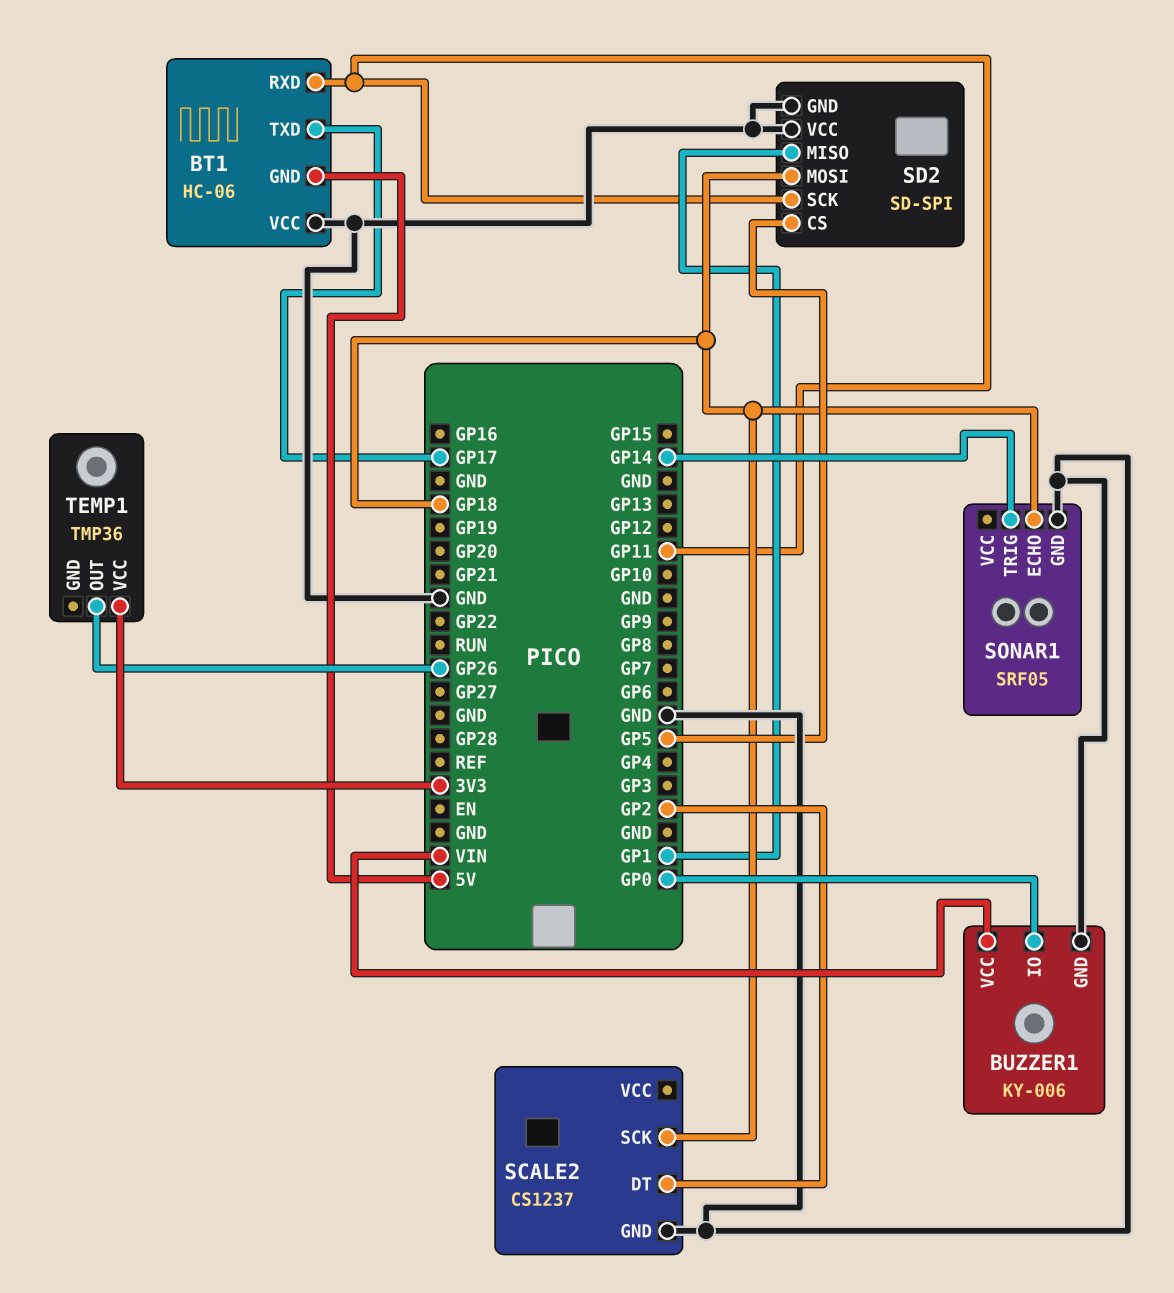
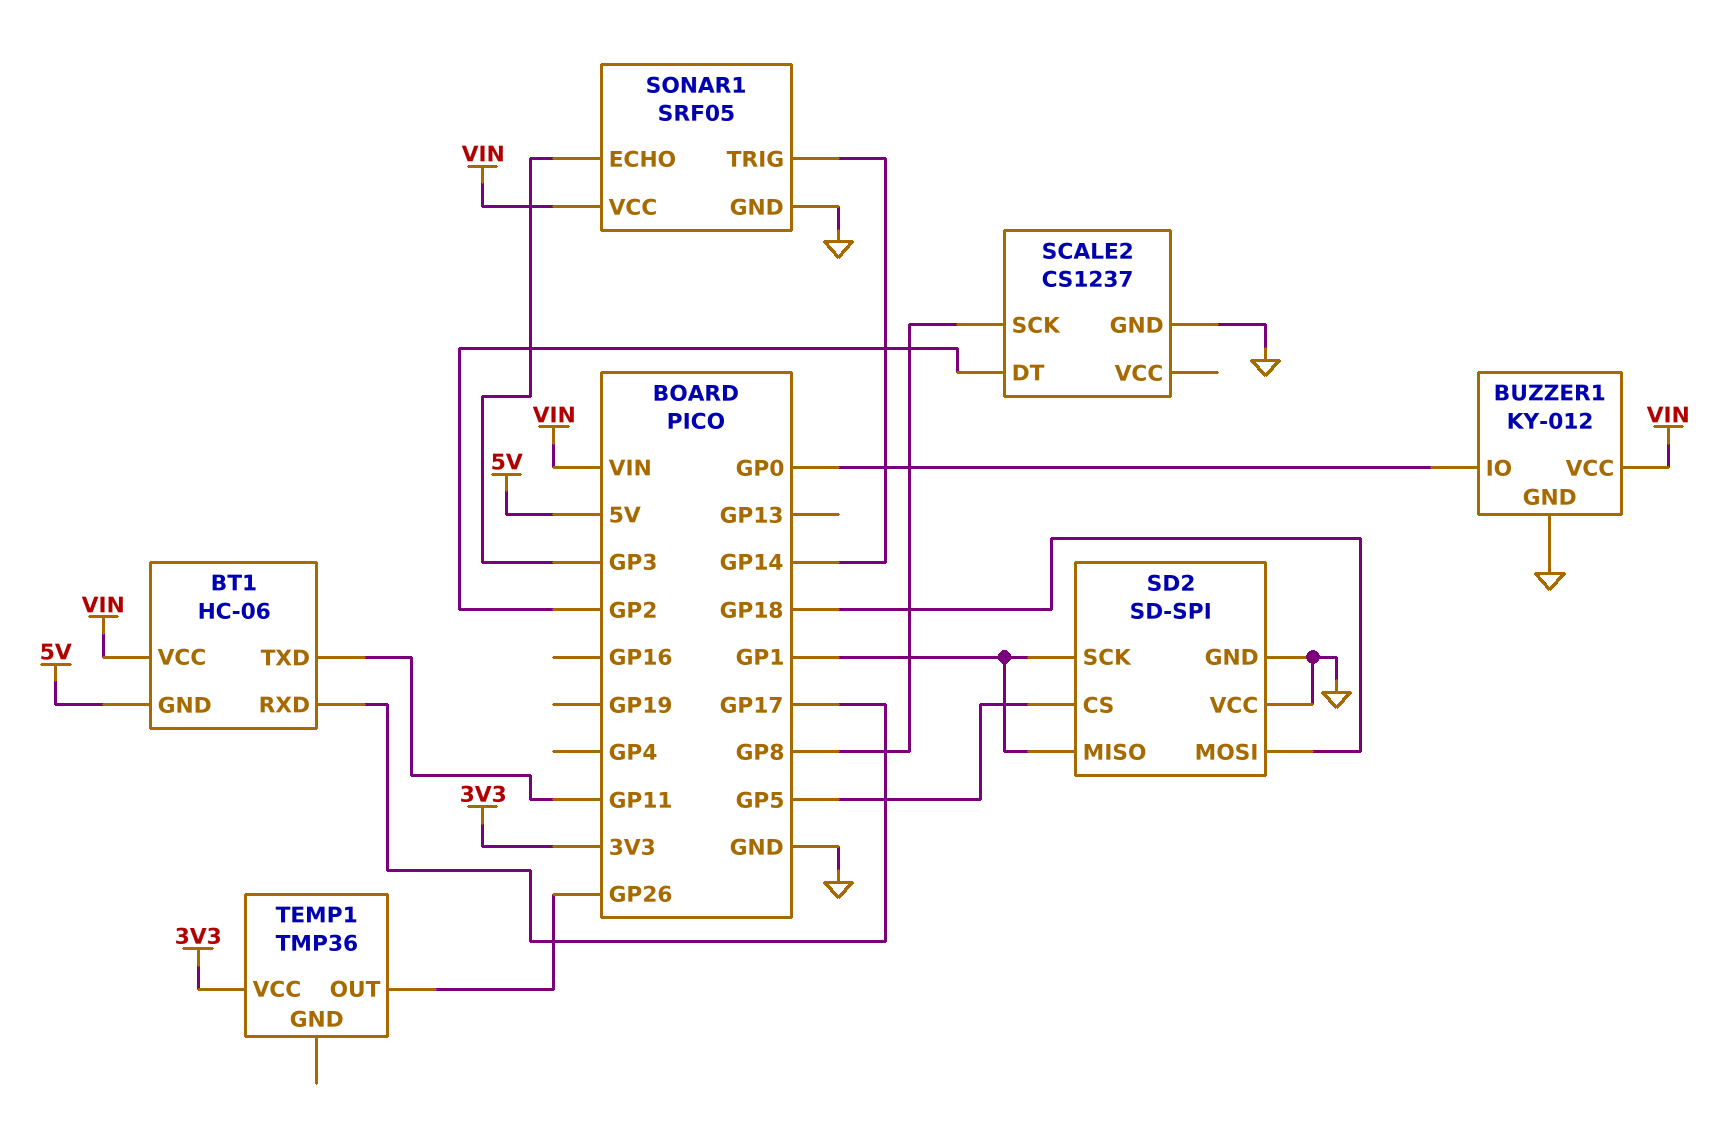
BT1 pin RXD: GP11 -> GP17
BT1 pin TXD: GP17 -> GP11
BT1 pin VCC: GND -> VIN
BUZZER1: KY-006 -> KY-012
SCALE2 pin SCK: GP18 -> GP8
SD2 pin SCK: GP11 -> GP1
SONAR1 pin ECHO: GP18 -> GP3
SONAR1 pin VCC: none -> VIN

